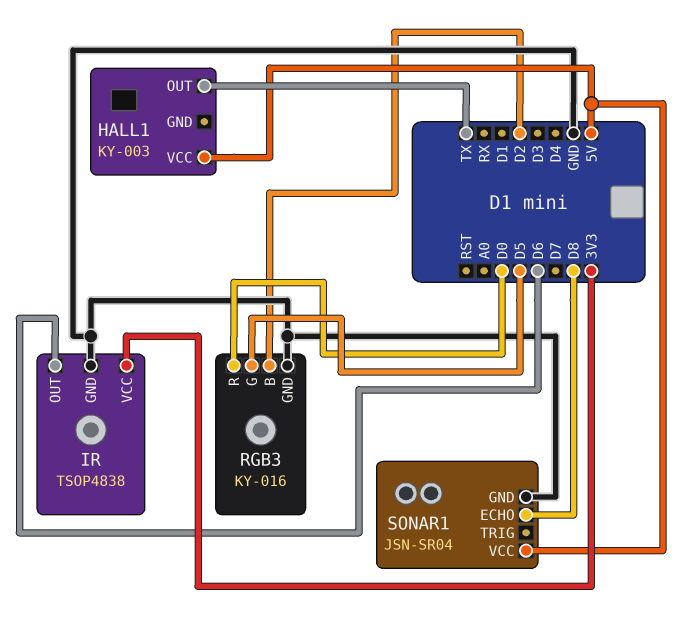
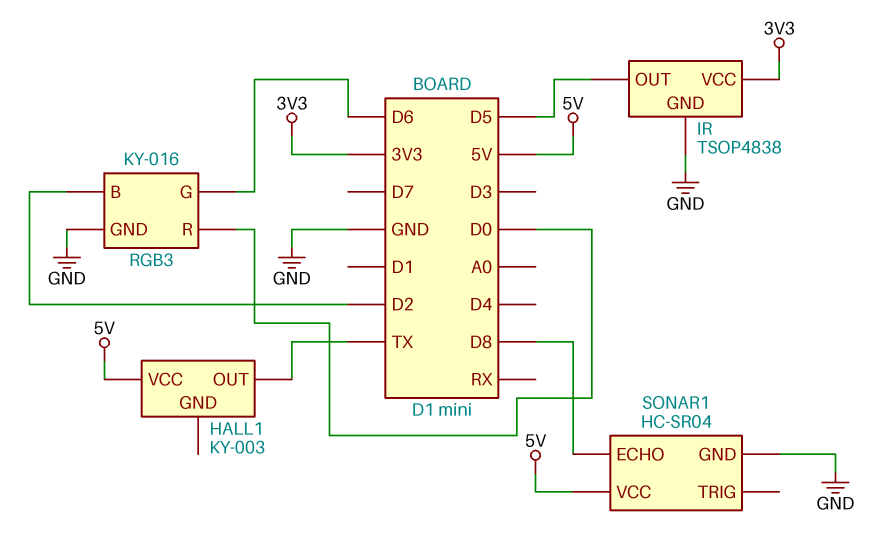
IR pin OUT: D6 -> D5
RGB3 pin G: D5 -> D6
SONAR1: JSN-SR04 -> HC-SR04

